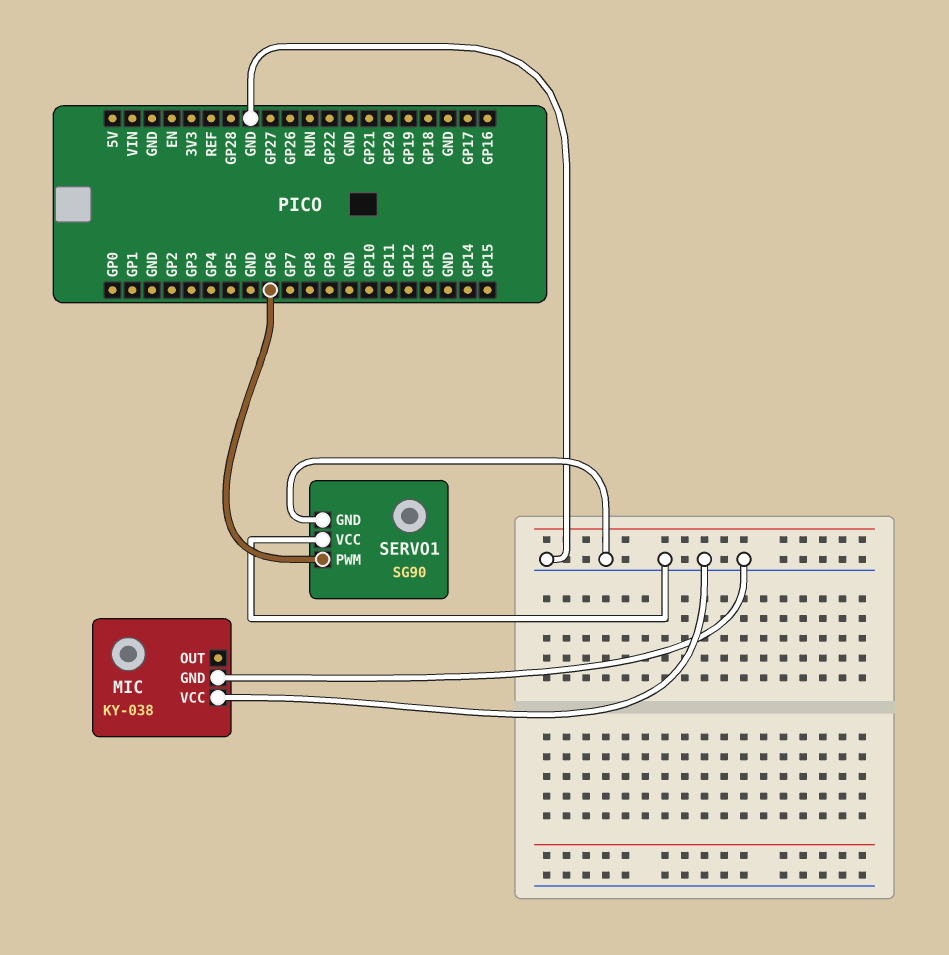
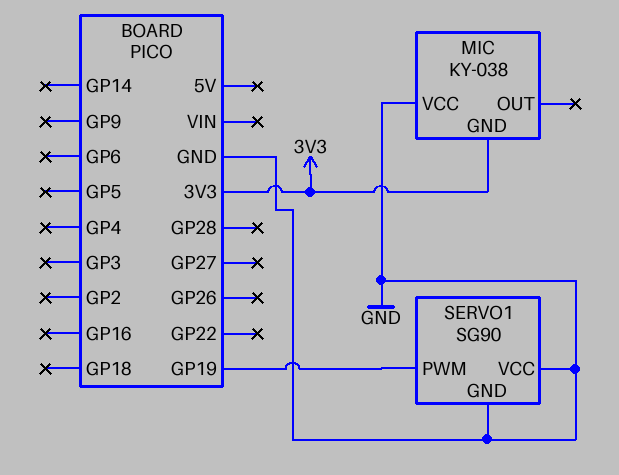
MIC pin GND: GND -> 3V3
SERVO1 pin PWM: GP6 -> GP19

